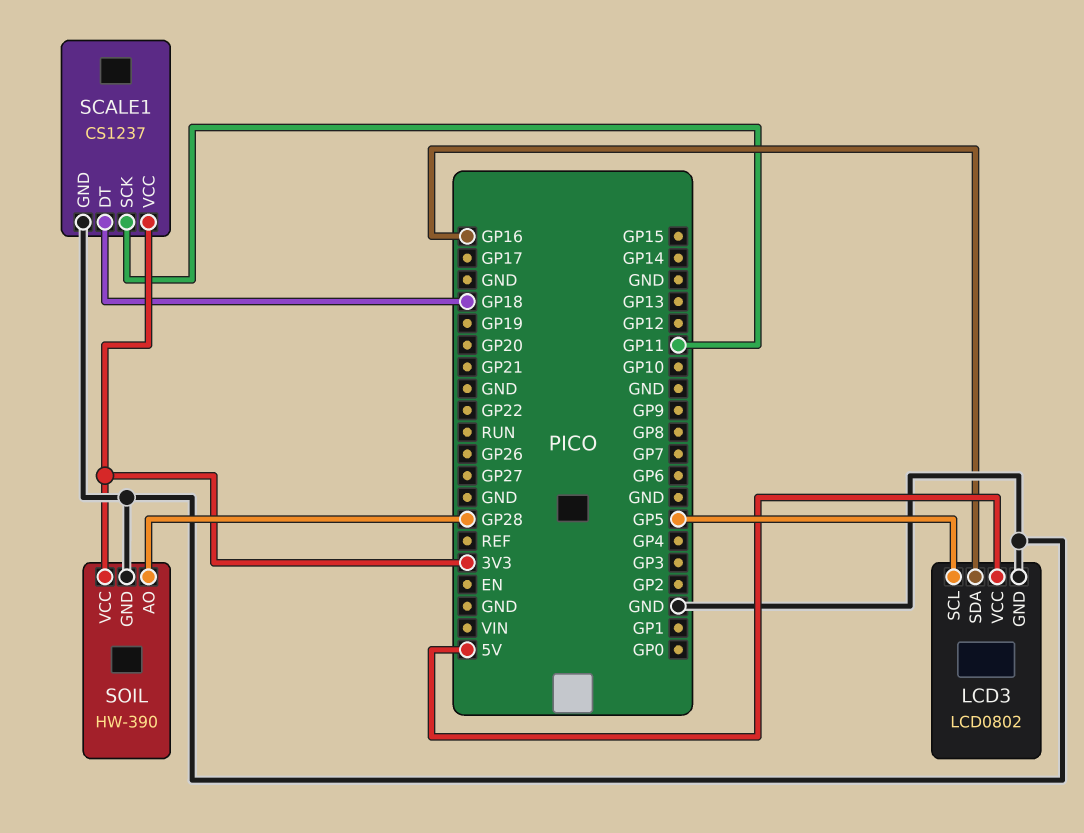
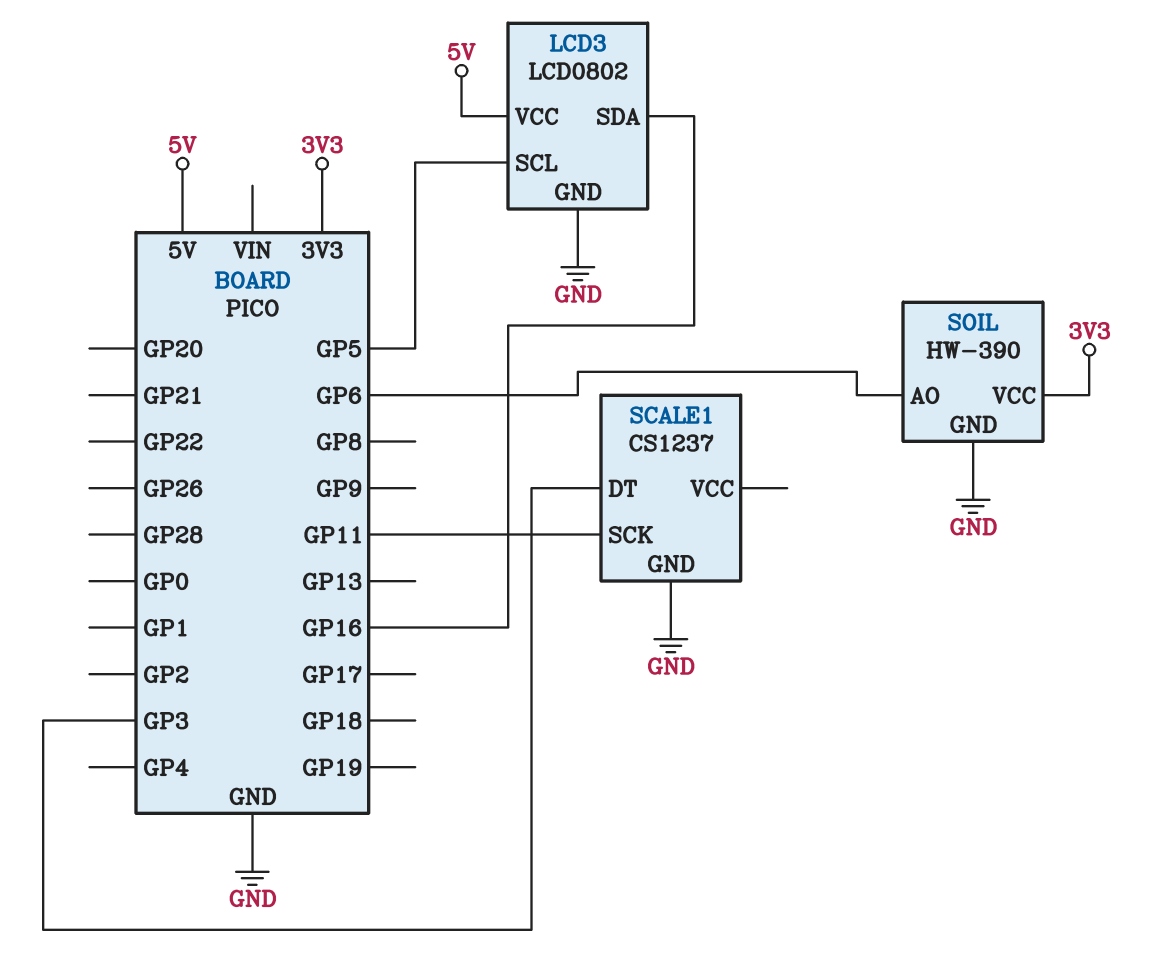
SCALE1 pin DT: GP18 -> GP3
SCALE1 pin VCC: 3V3 -> none
SOIL pin AO: GP28 -> GP6

